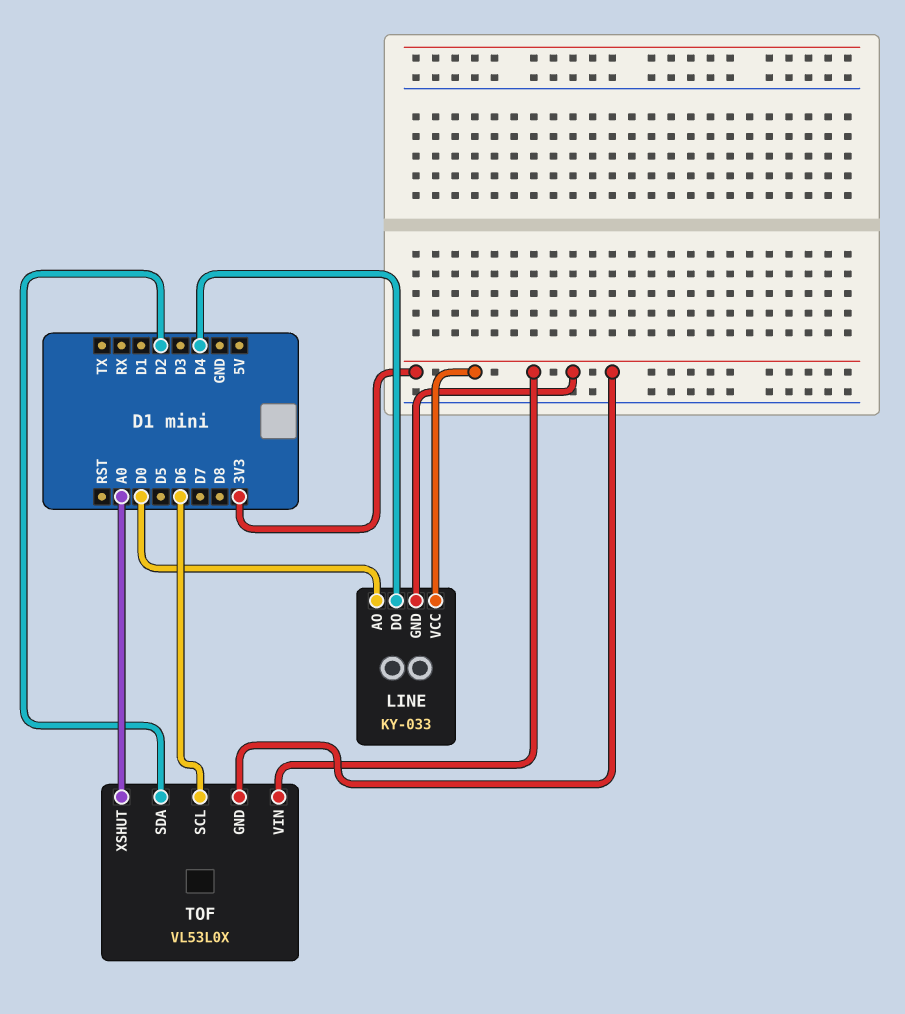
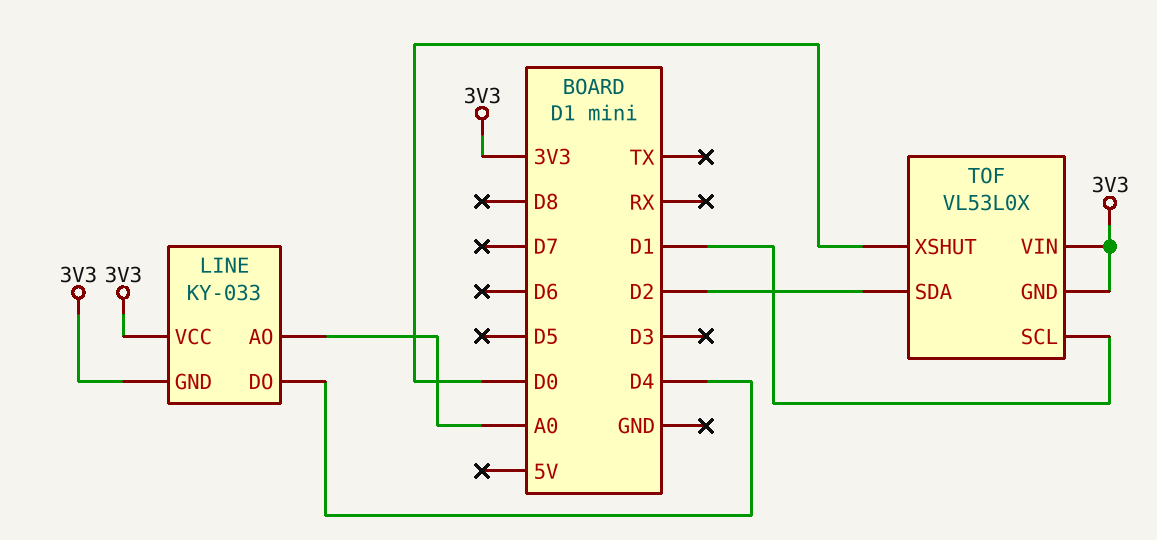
LINE pin AO: D0 -> A0
TOF pin SCL: D6 -> D1
TOF pin XSHUT: A0 -> D0

